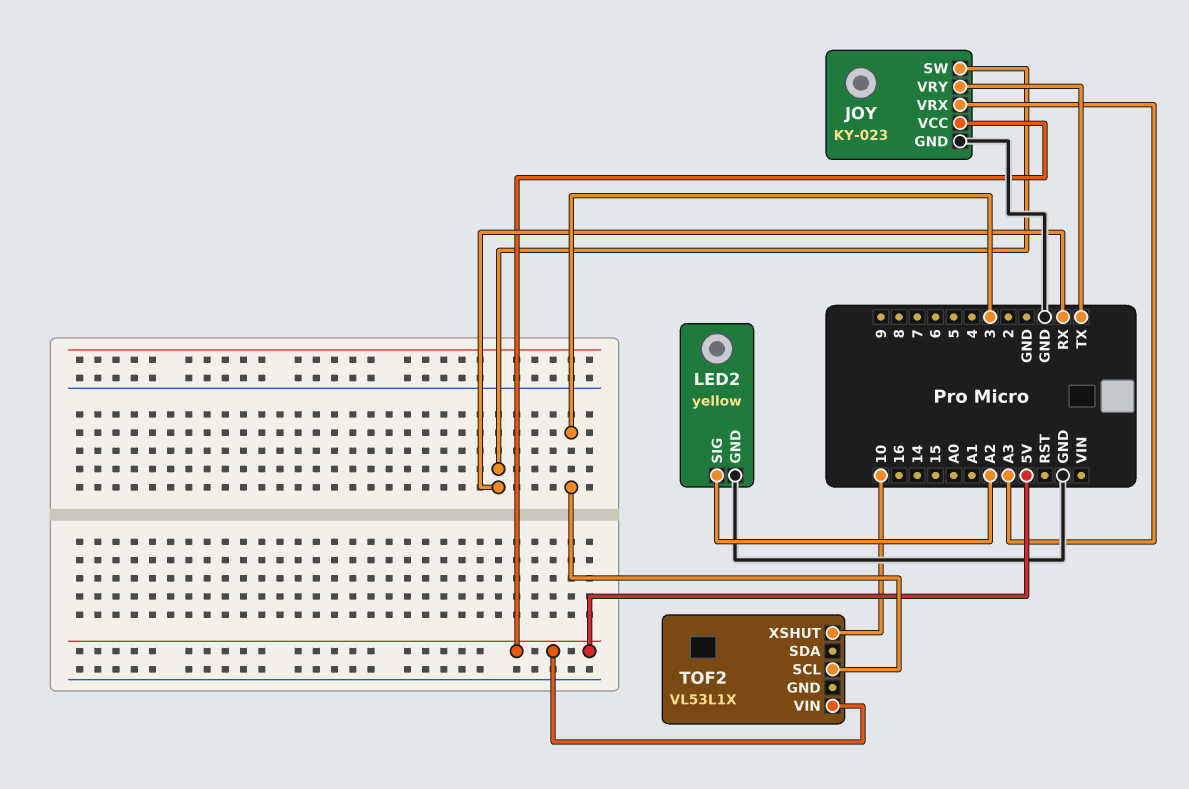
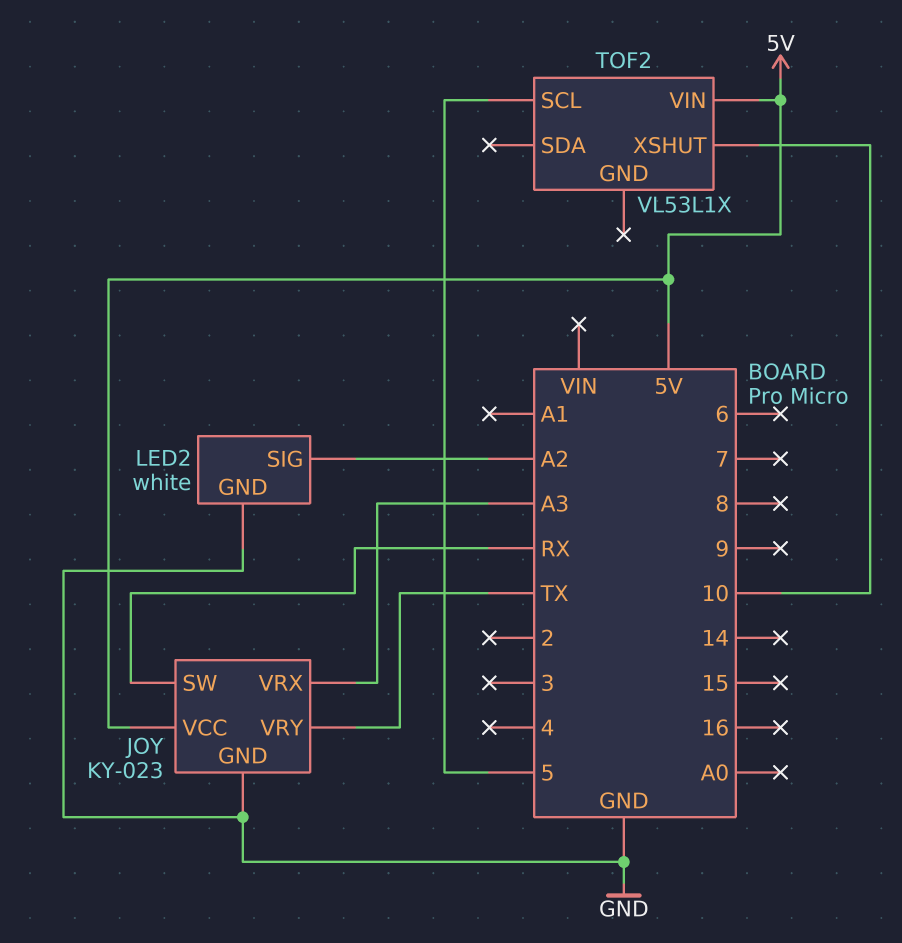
LED2: yellow -> white
TOF2 pin SCL: 3 -> 5

